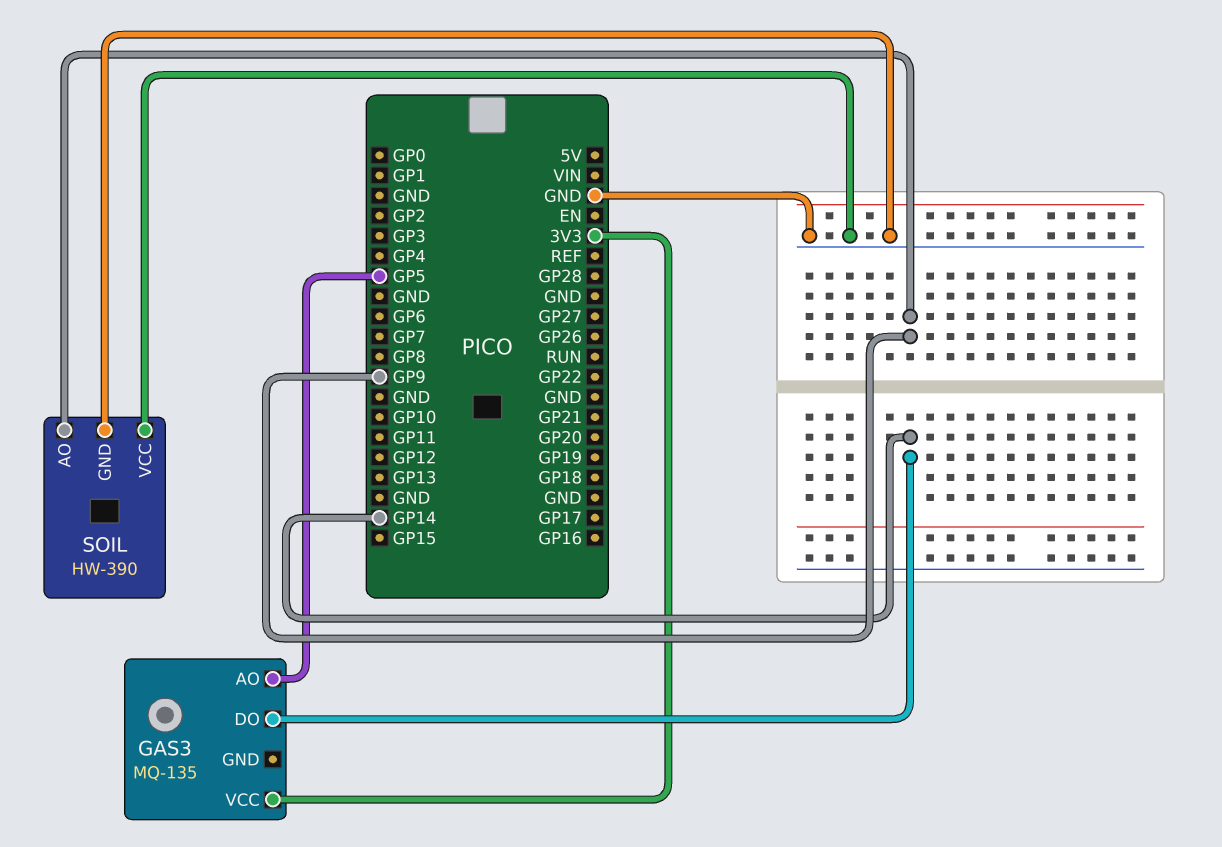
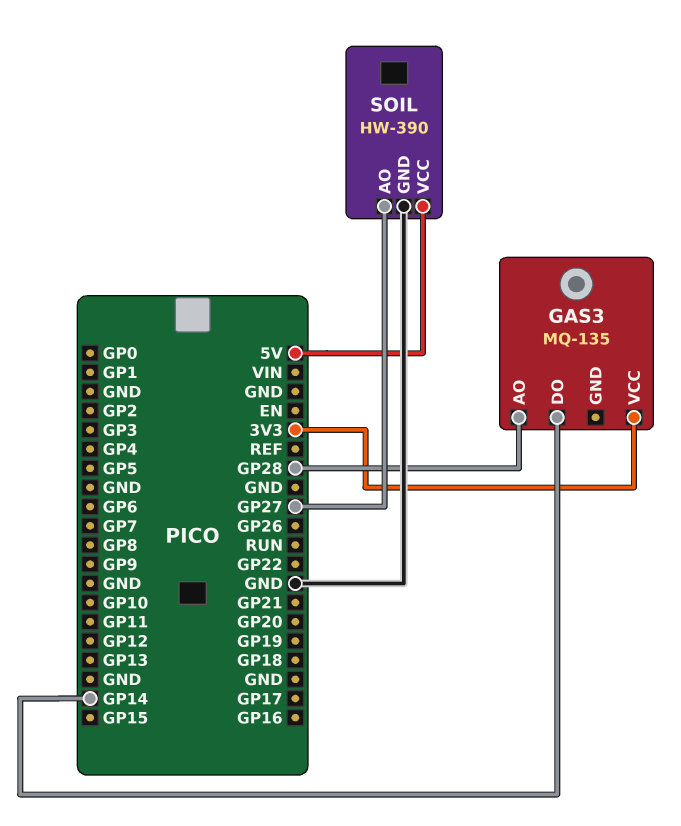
GAS3 pin AO: GP5 -> GP28
SOIL pin AO: GP9 -> GP27
SOIL pin VCC: GND -> 5V

